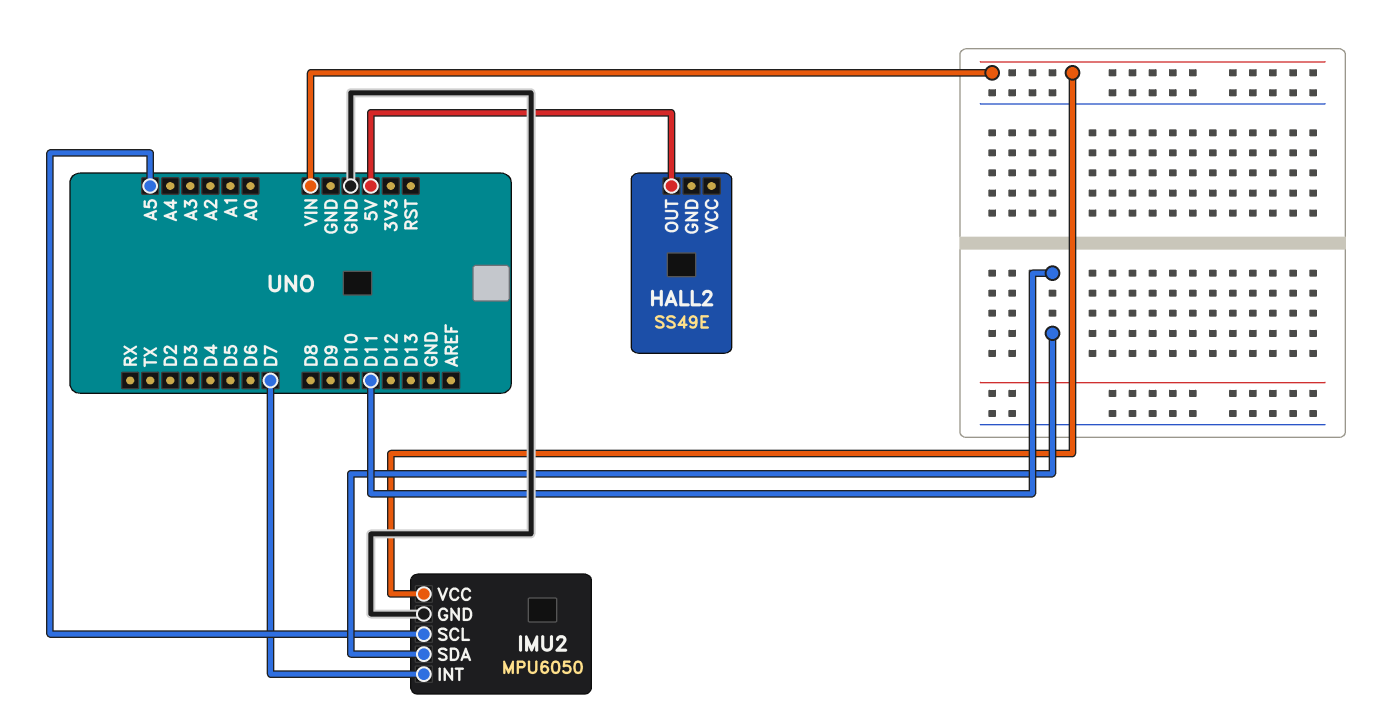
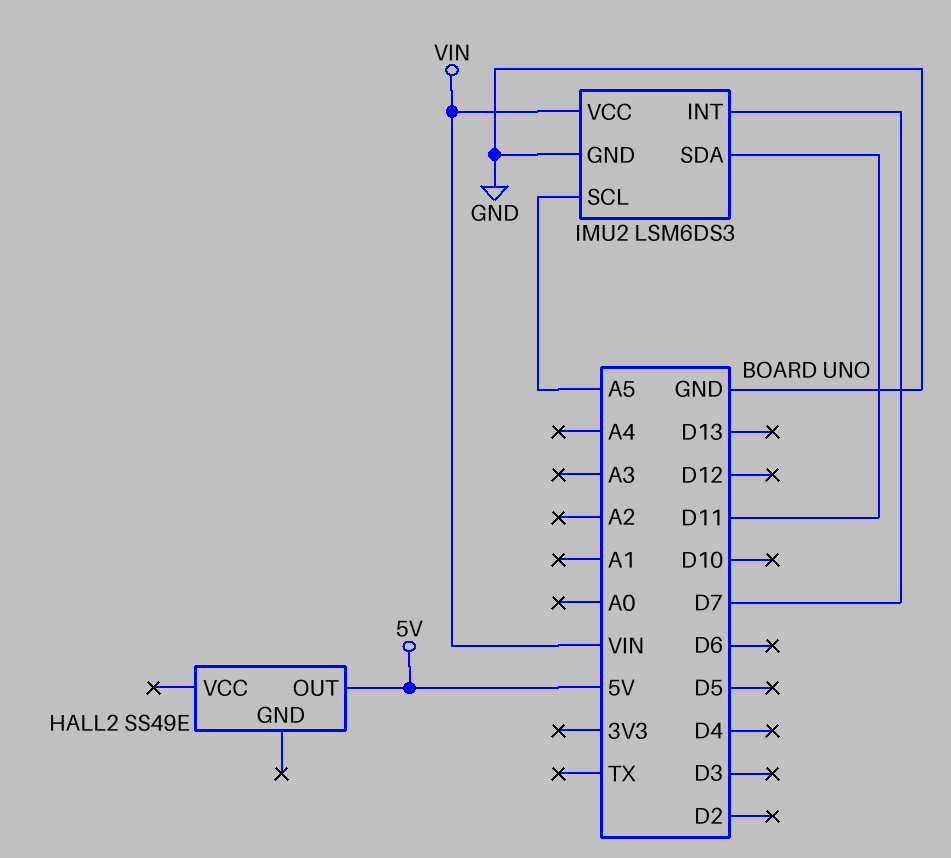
IMU2: MPU6050 -> LSM6DS3

